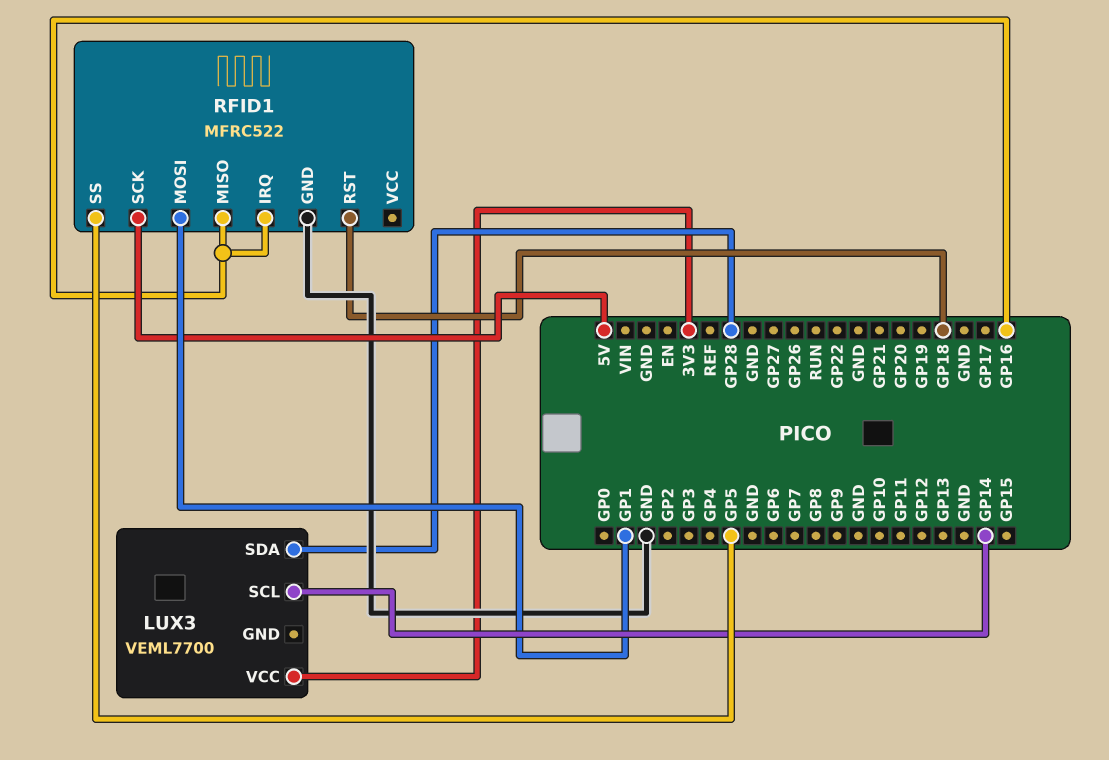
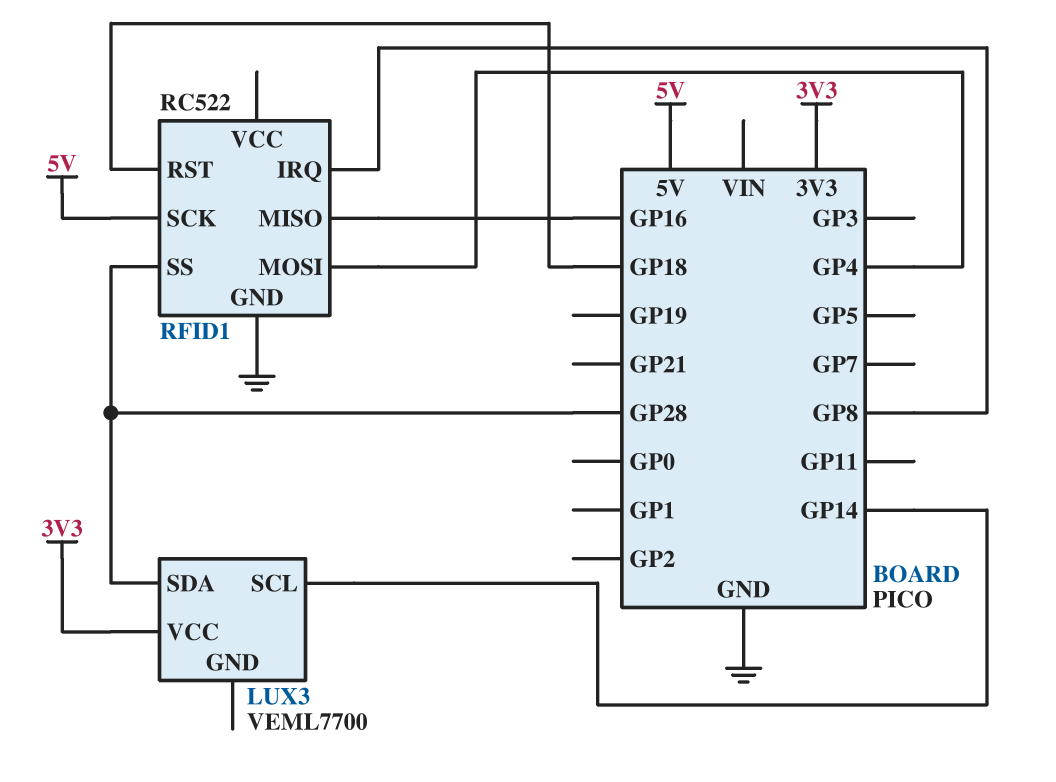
RFID1: MFRC522 -> RC522
RFID1 pin IRQ: GP16 -> GP8
RFID1 pin MOSI: GP1 -> GP4
RFID1 pin SS: GP5 -> GP28

